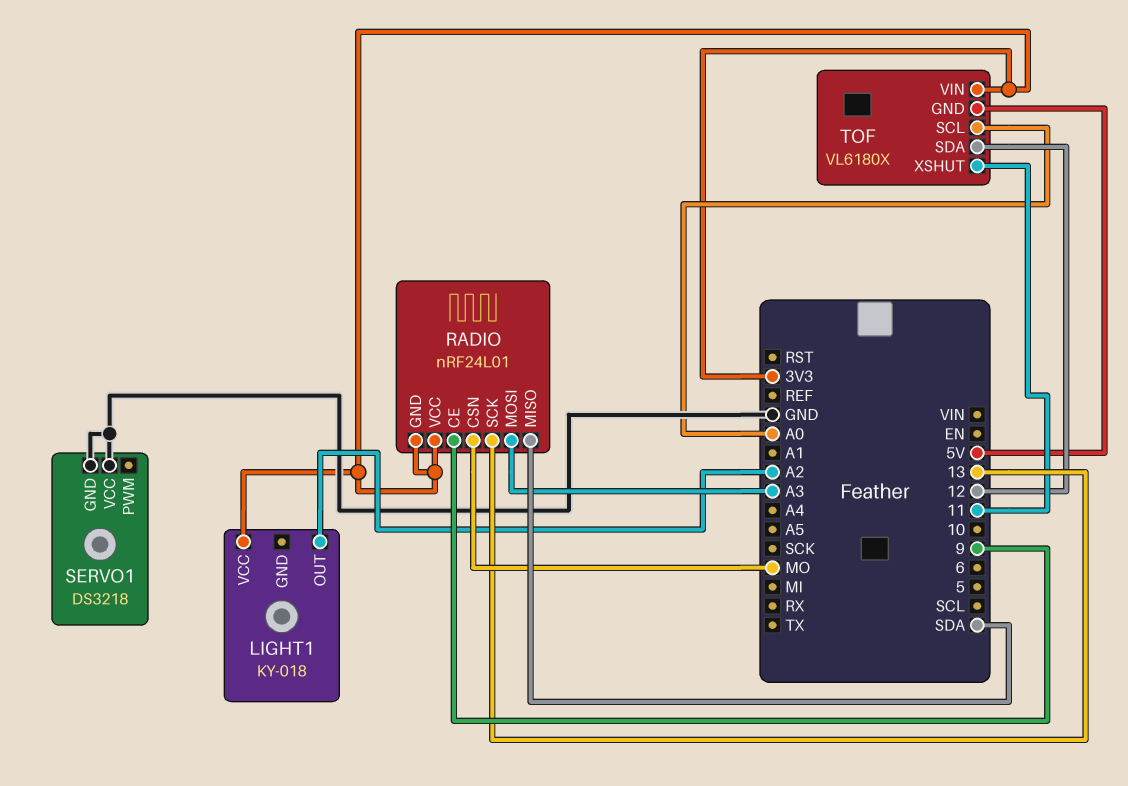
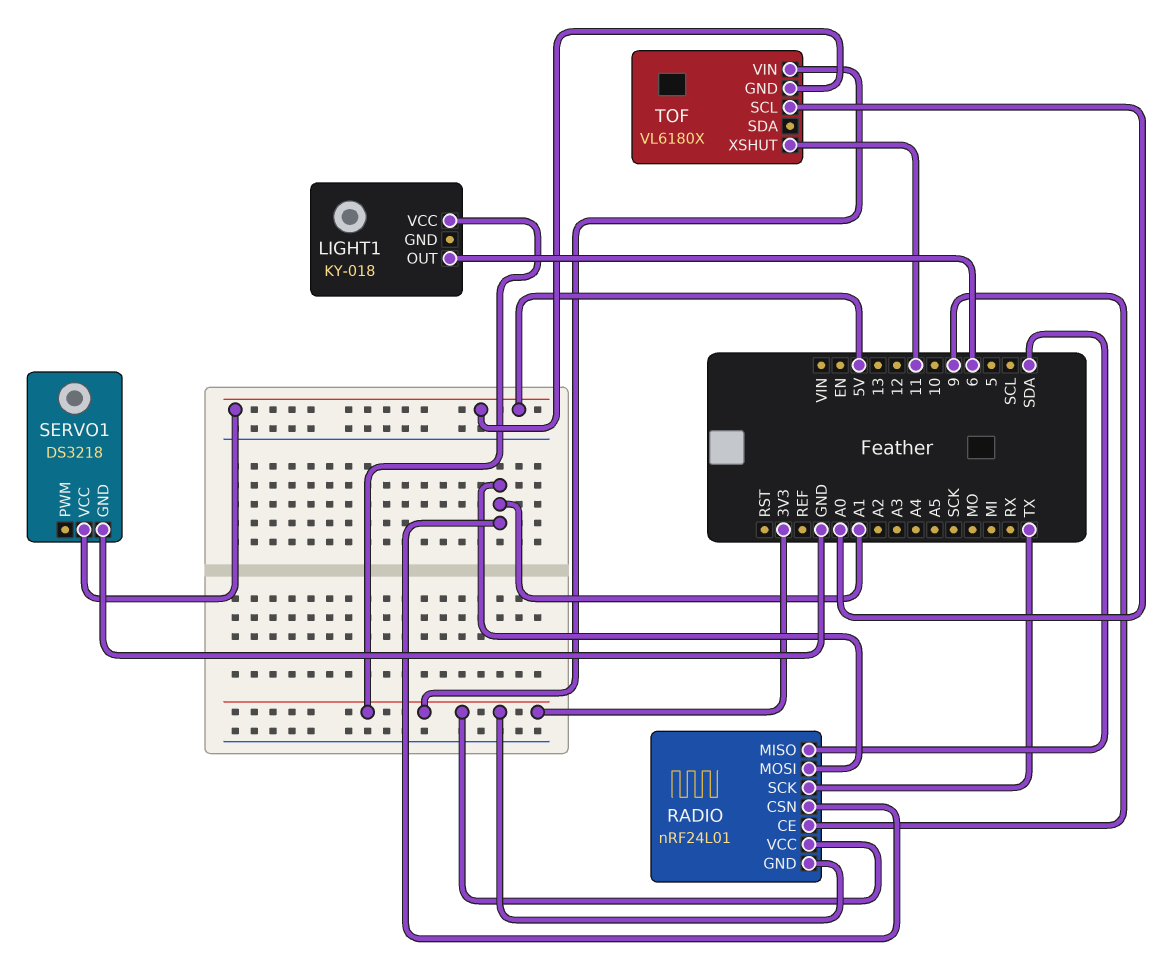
LIGHT1 pin OUT: A2 -> 6
RADIO pin CSN: MO -> A1
RADIO pin MOSI: A3 -> A1
RADIO pin SCK: 13 -> TX
SERVO1 pin VCC: GND -> 5V
TOF pin SDA: 12 -> none

